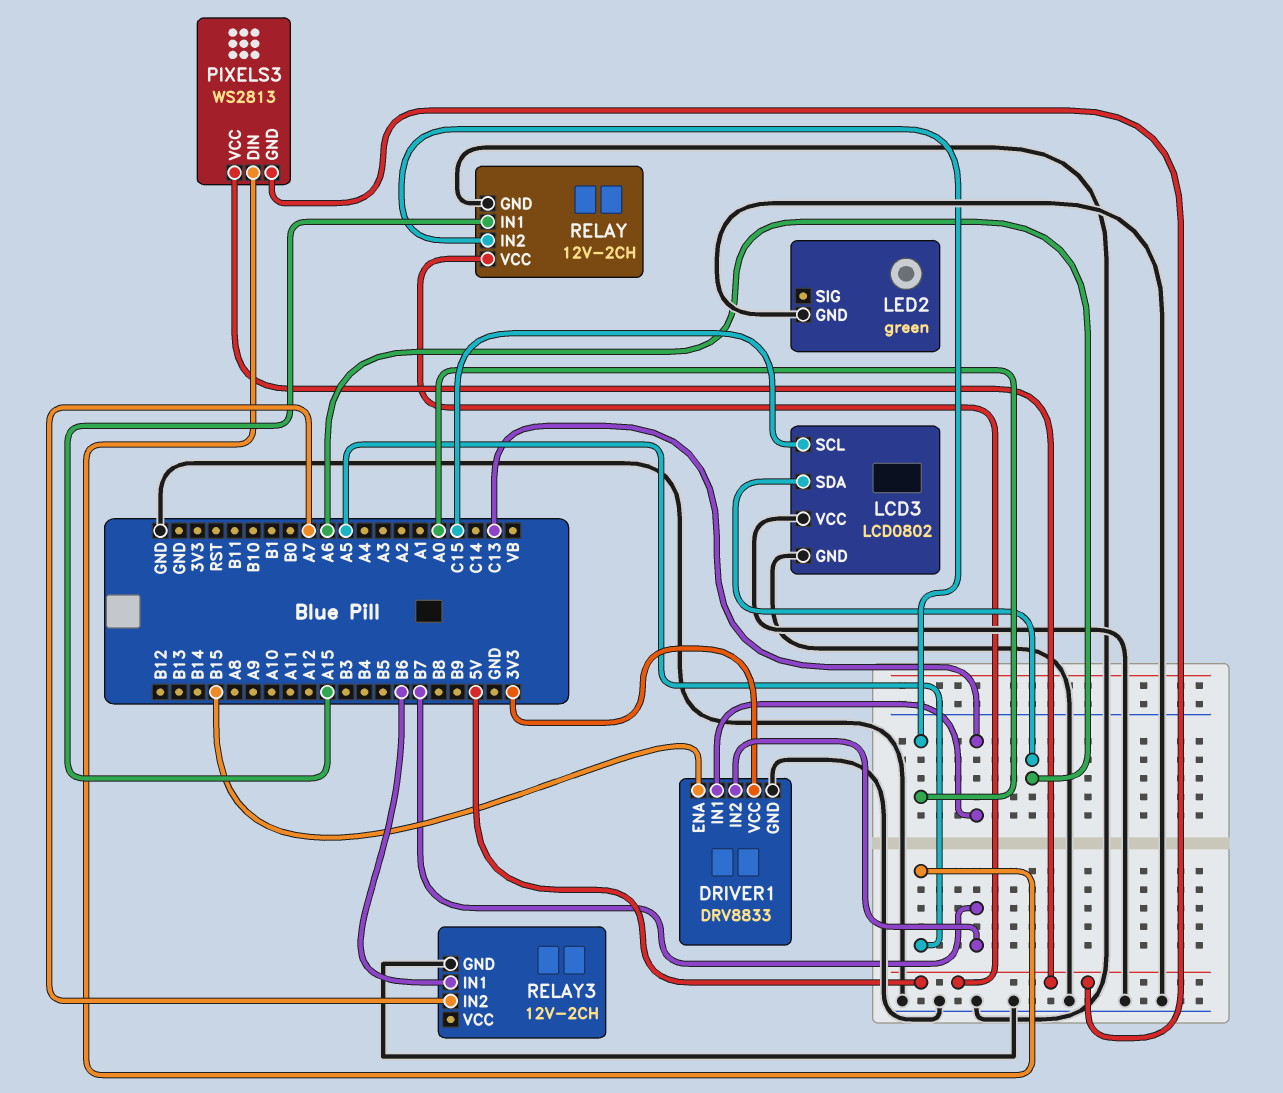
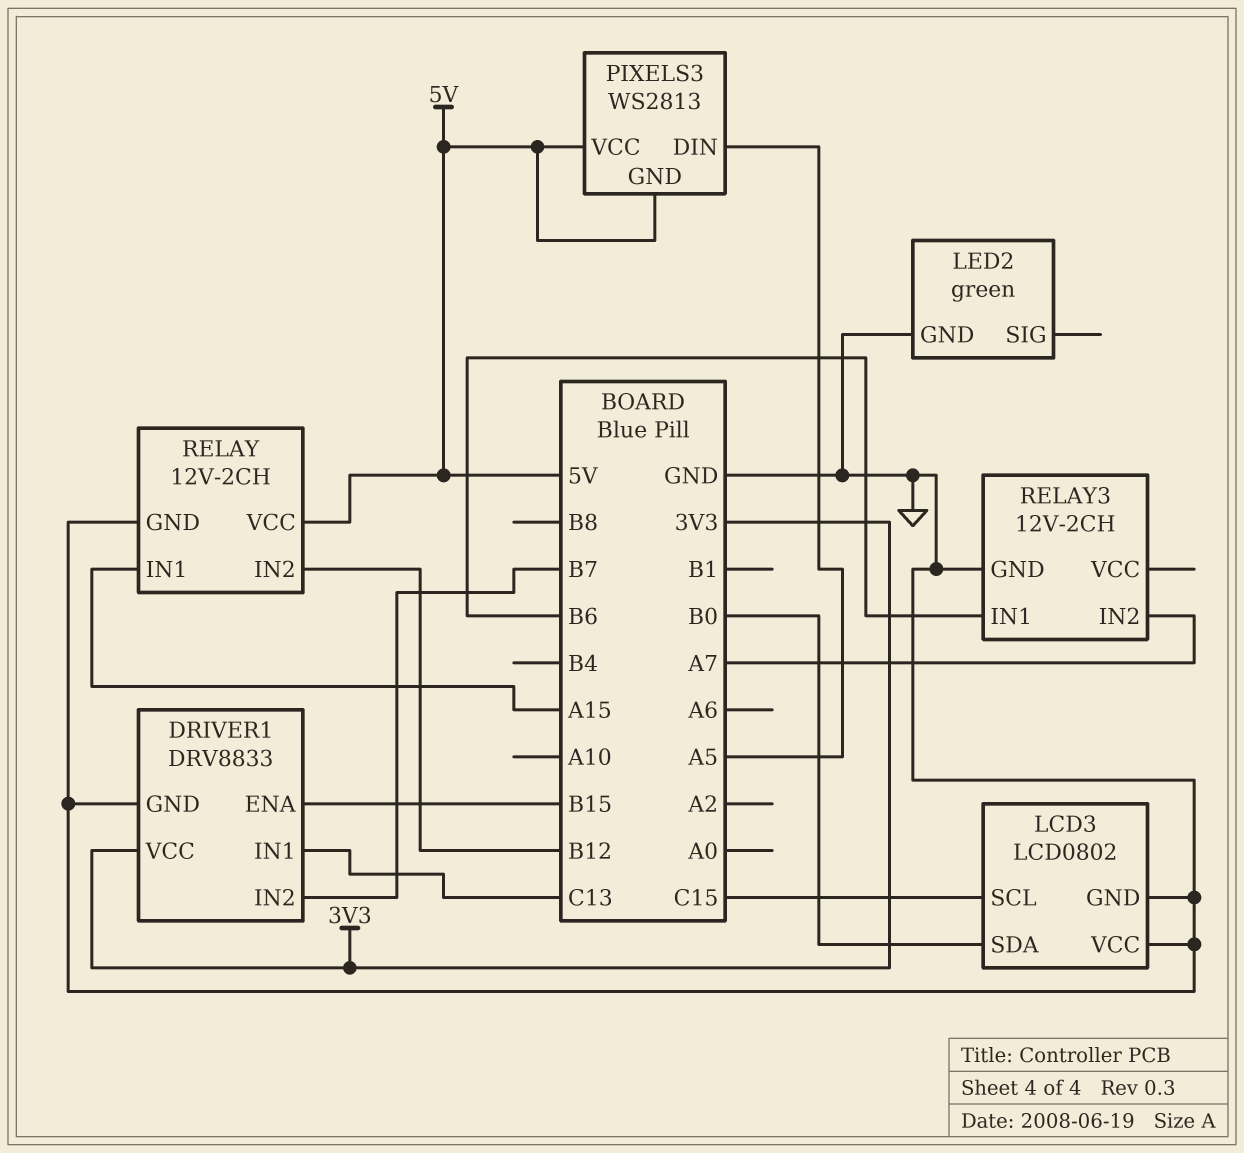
LCD3 pin SDA: A6 -> B0
RELAY pin IN2: A0 -> B12

